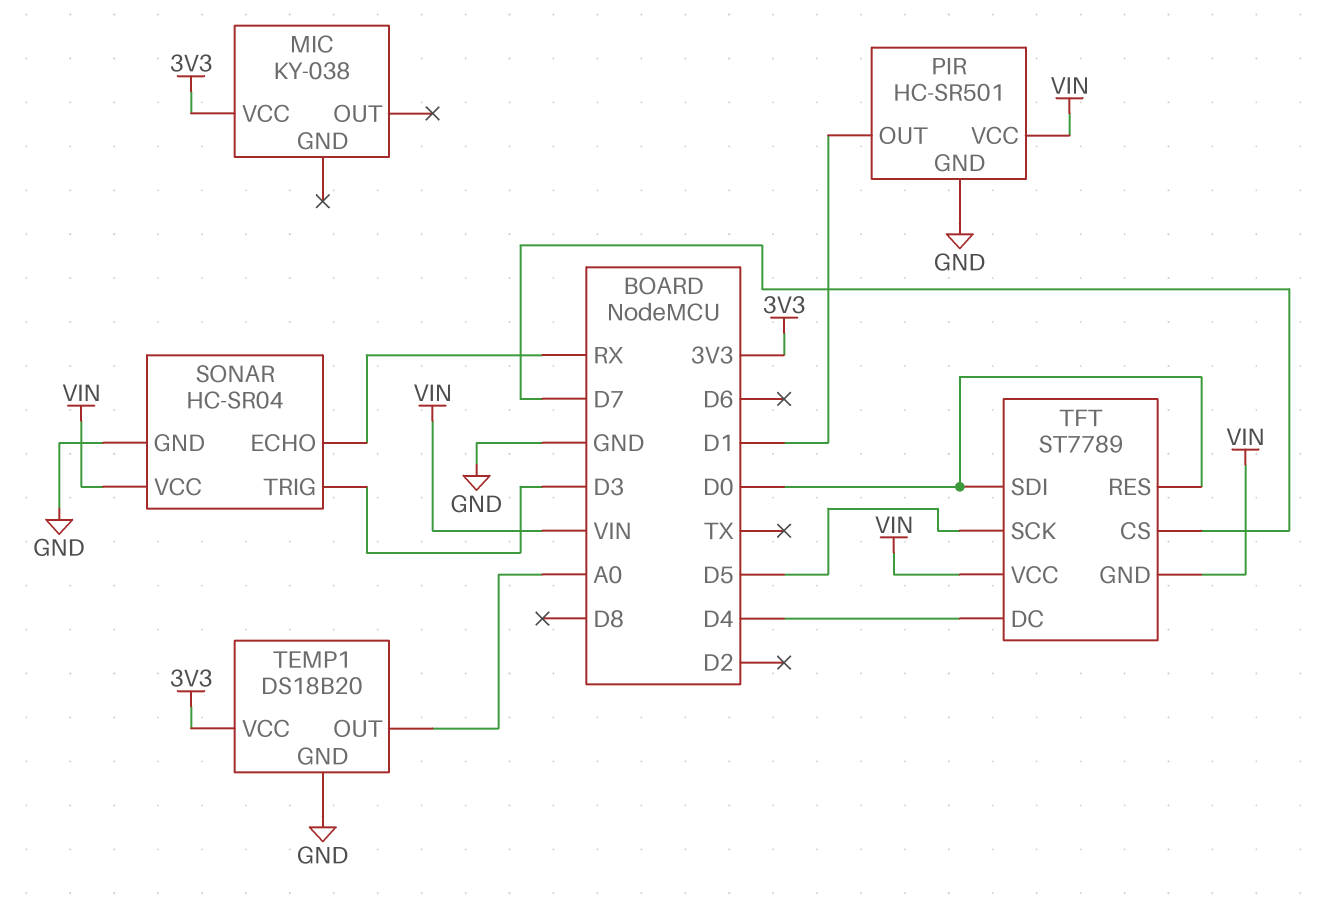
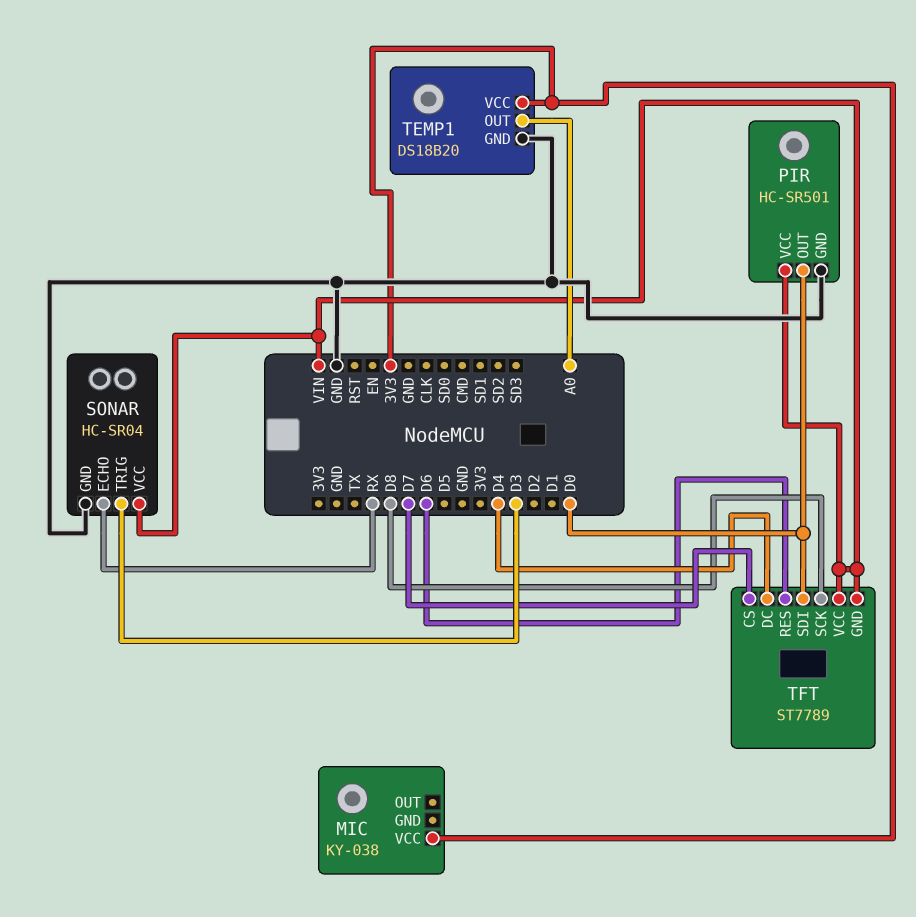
PIR pin OUT: D1 -> D0
TFT pin RES: D0 -> D6
TFT pin SCK: D5 -> D8

